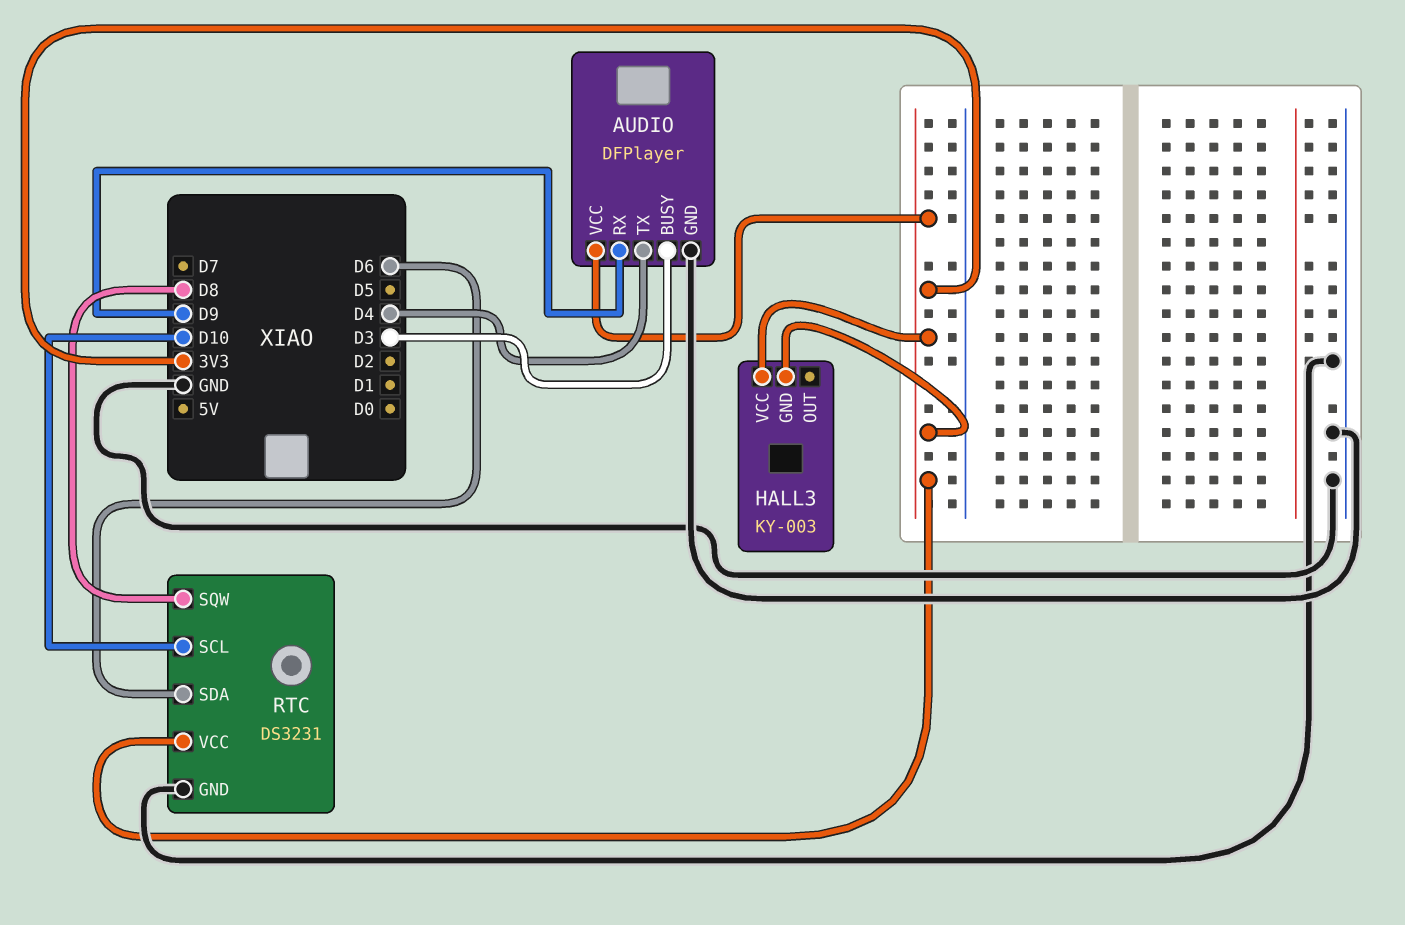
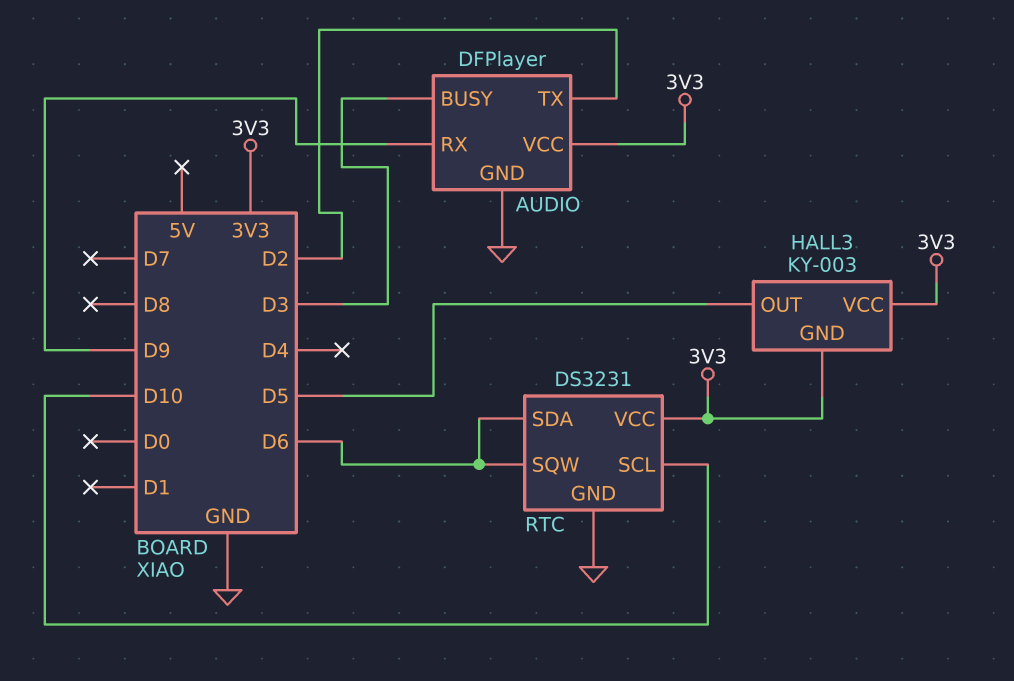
AUDIO pin TX: D4 -> D2
HALL3 pin OUT: none -> D5
RTC pin SQW: D8 -> D6

